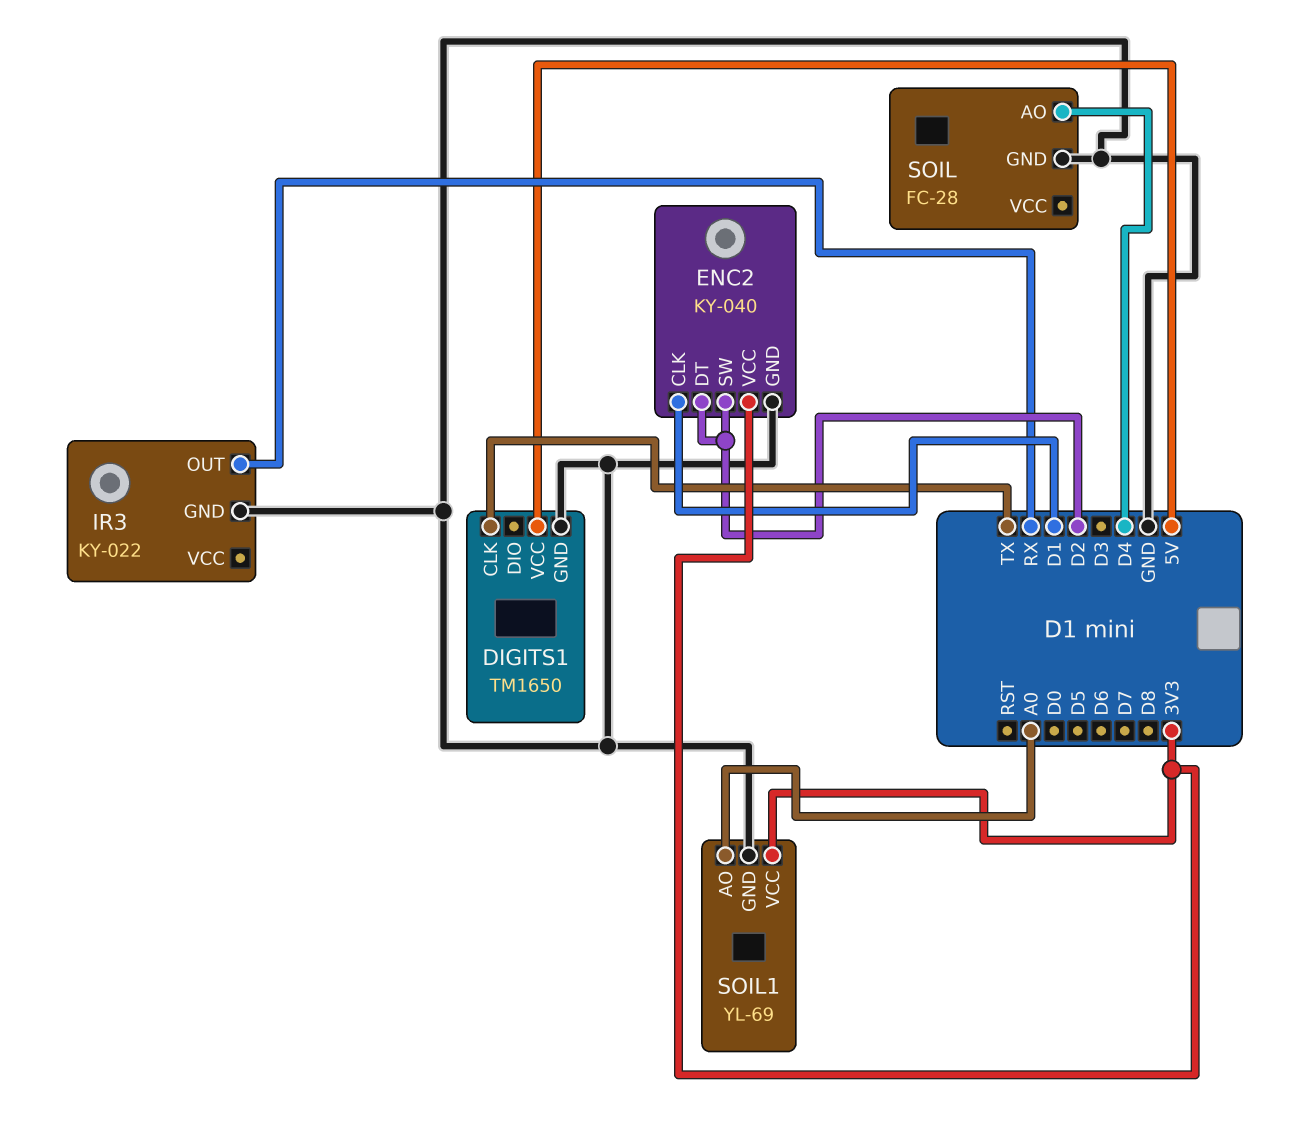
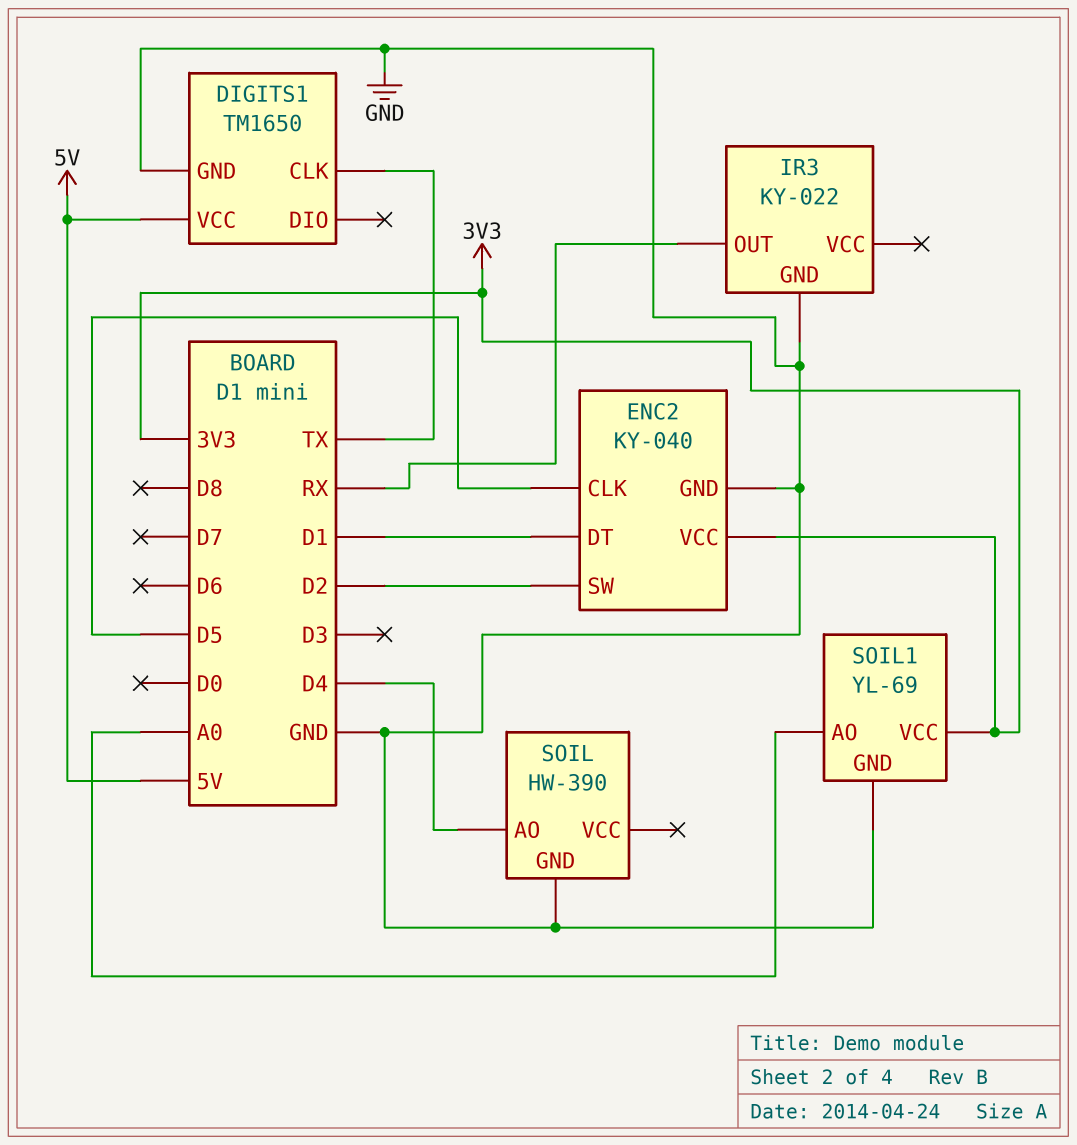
ENC2 pin CLK: D1 -> D5
ENC2 pin DT: D2 -> D1
SOIL: FC-28 -> HW-390

